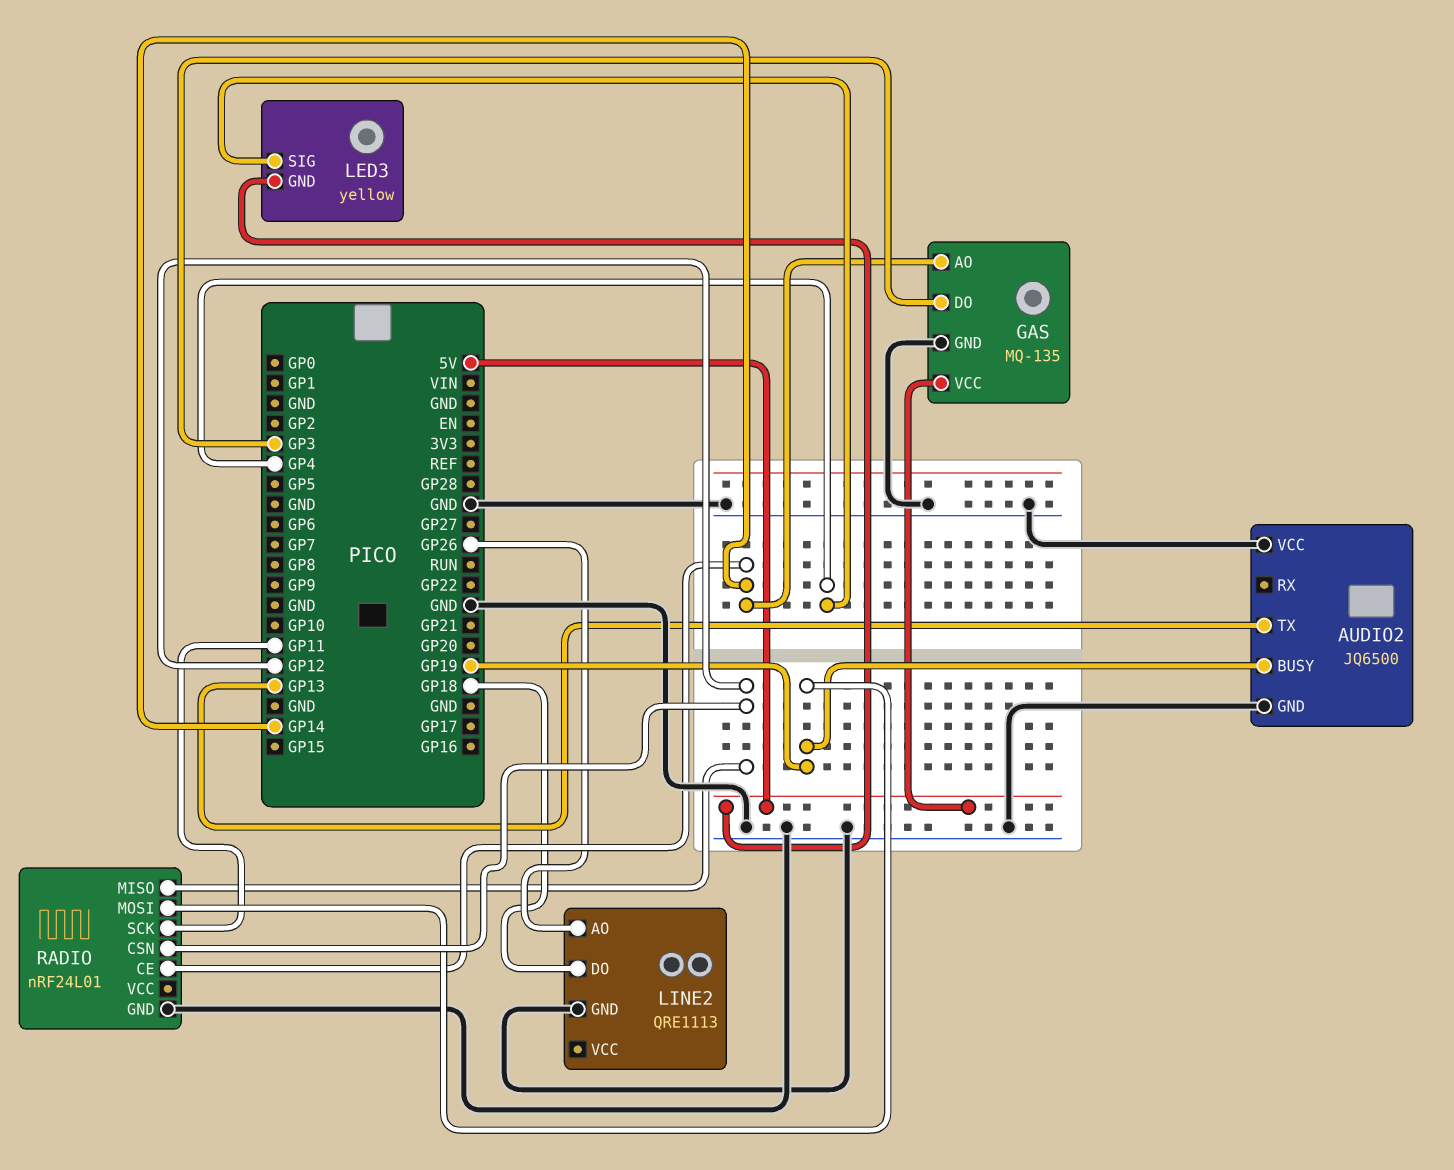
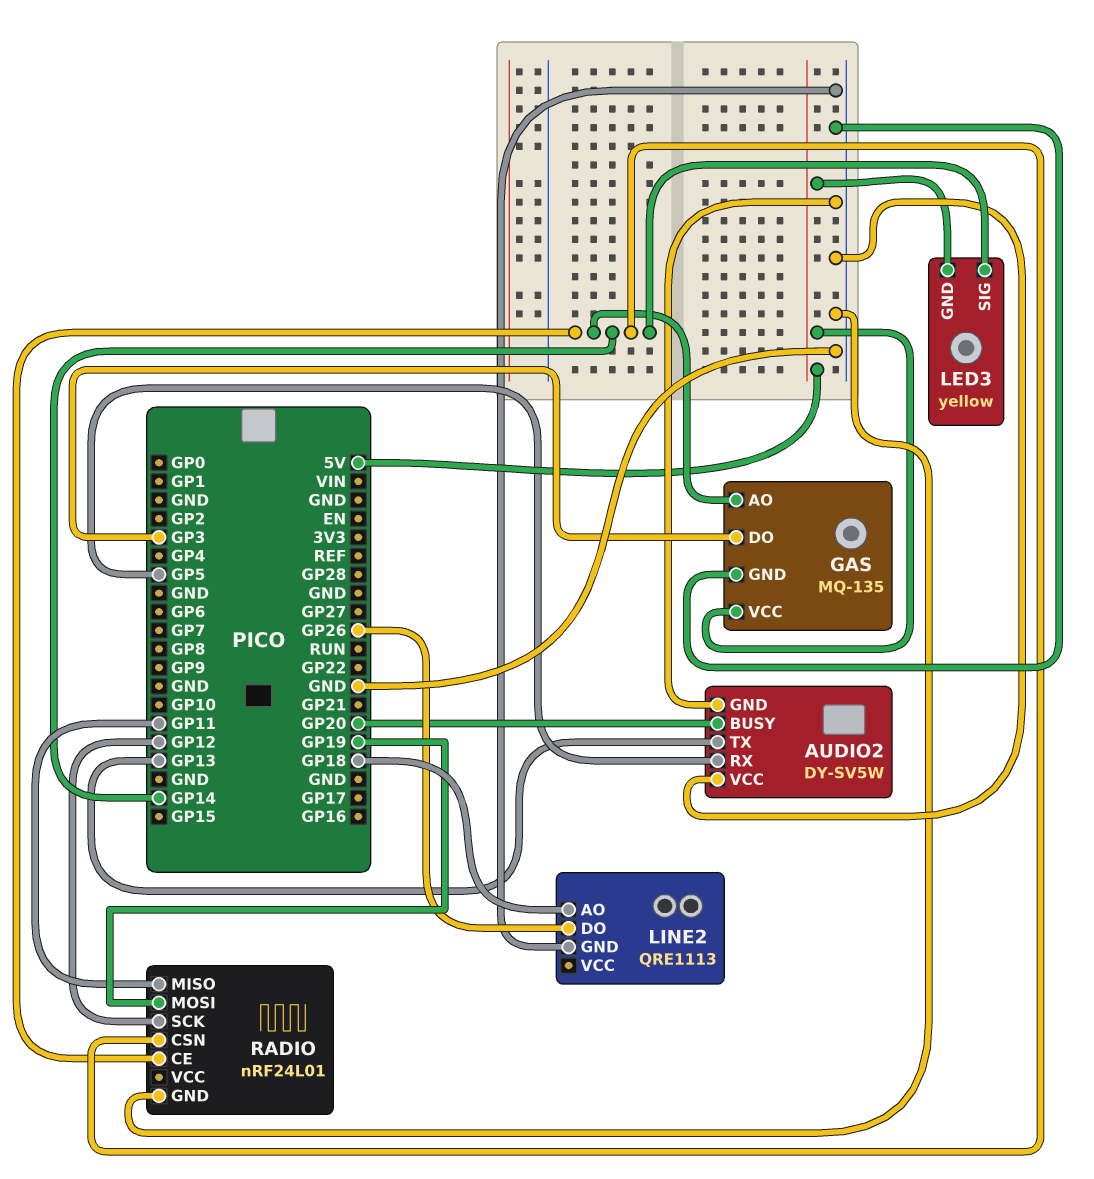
AUDIO2: JQ6500 -> DY-SV5W
AUDIO2 pin BUSY: GP19 -> GP20
AUDIO2 pin RX: none -> GP5
LED3 pin SIG: GP4 -> GP14
LINE2 pin AO: GP26 -> GP18
LINE2 pin DO: GP18 -> GP26
RADIO pin CSN: GP12 -> GP14
RADIO pin MISO: GP12 -> GP11
RADIO pin SCK: GP11 -> GP12

